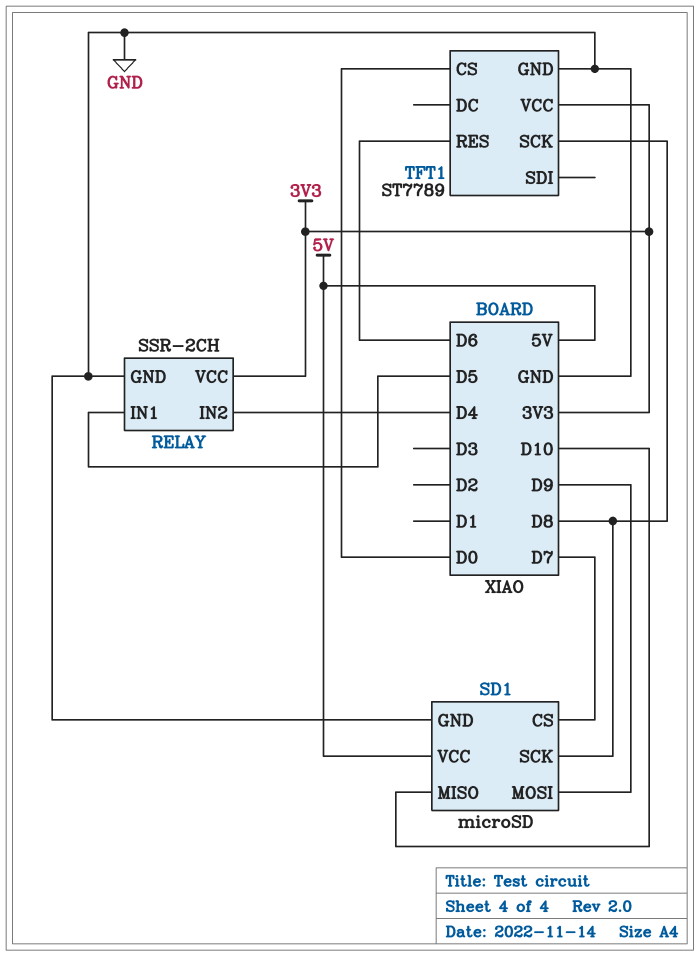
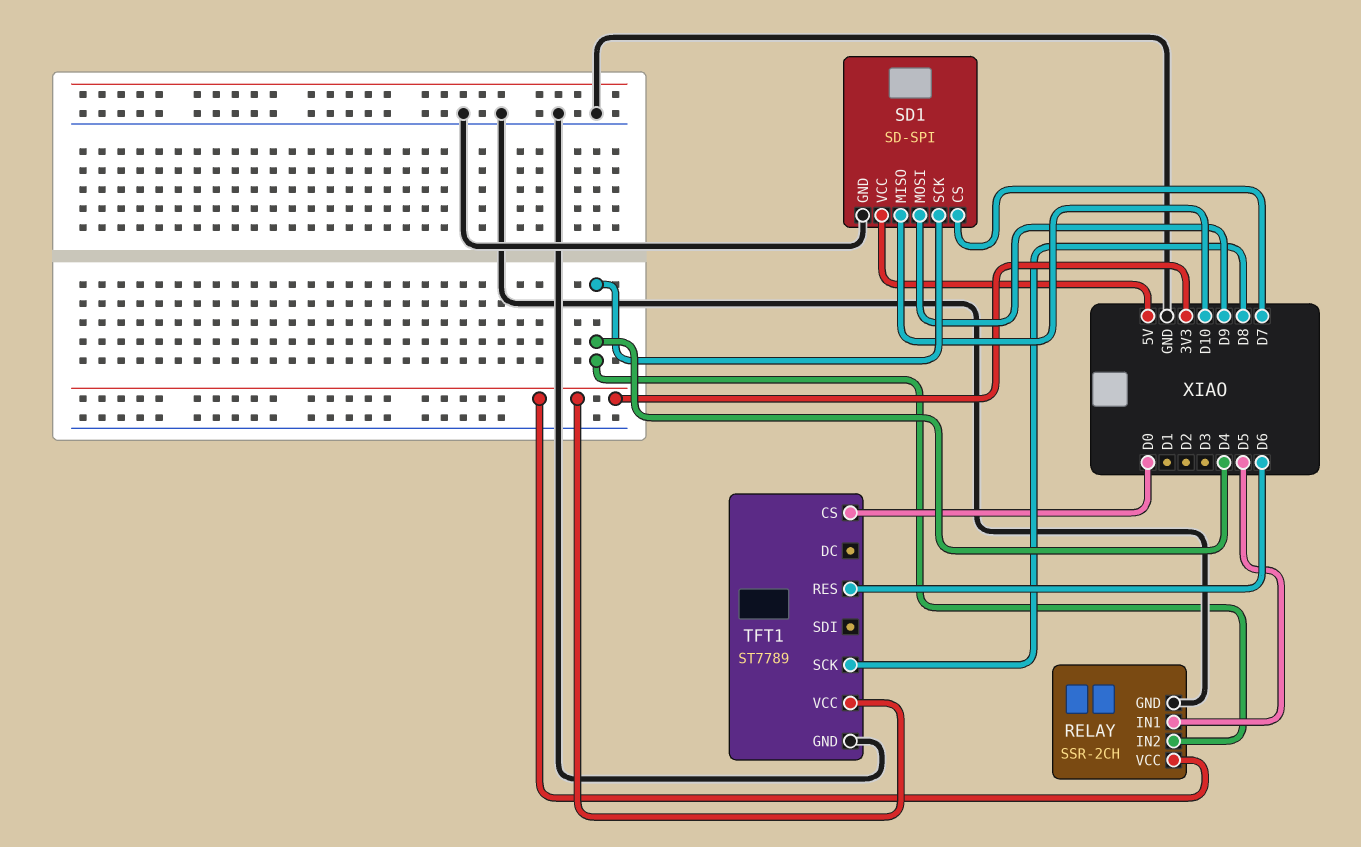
SD1: microSD -> SD-SPI
SD1 pin SCK: D8 -> D4

